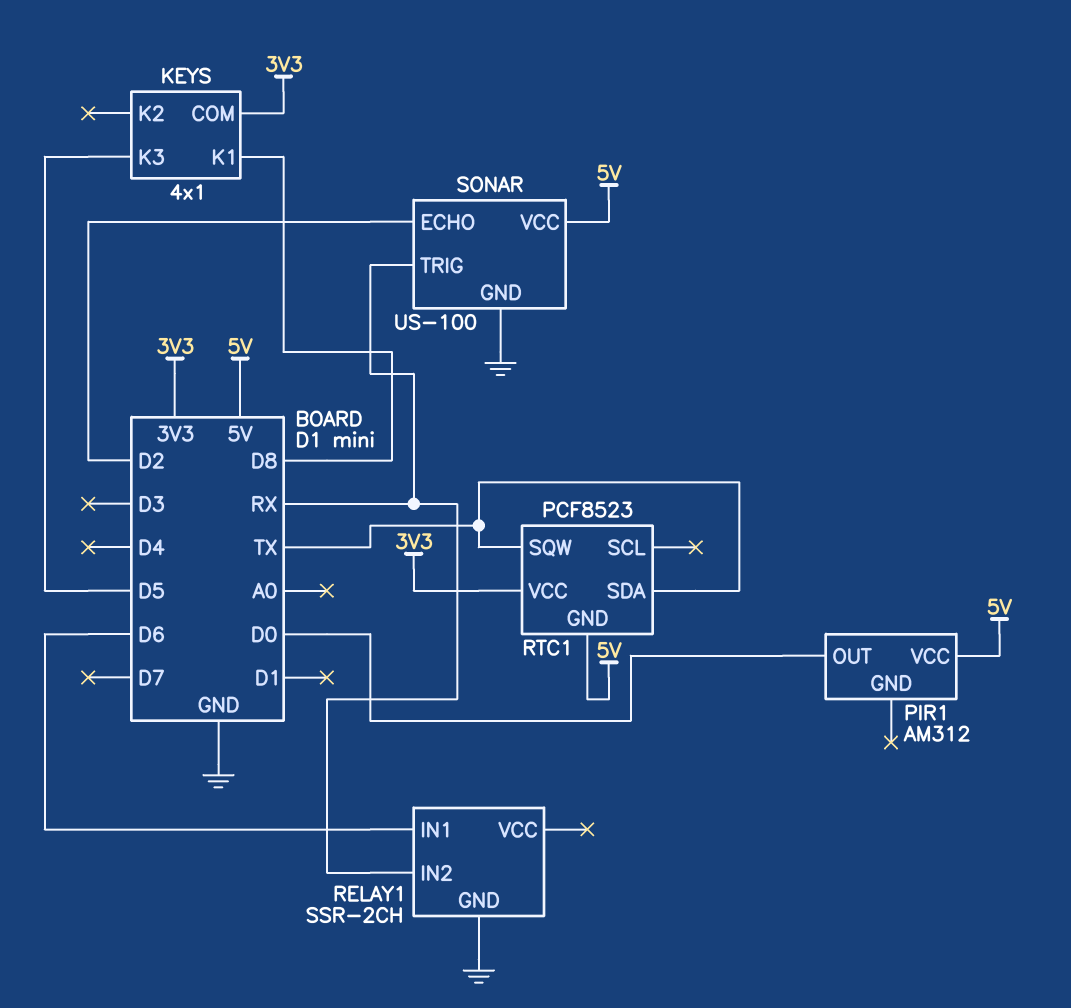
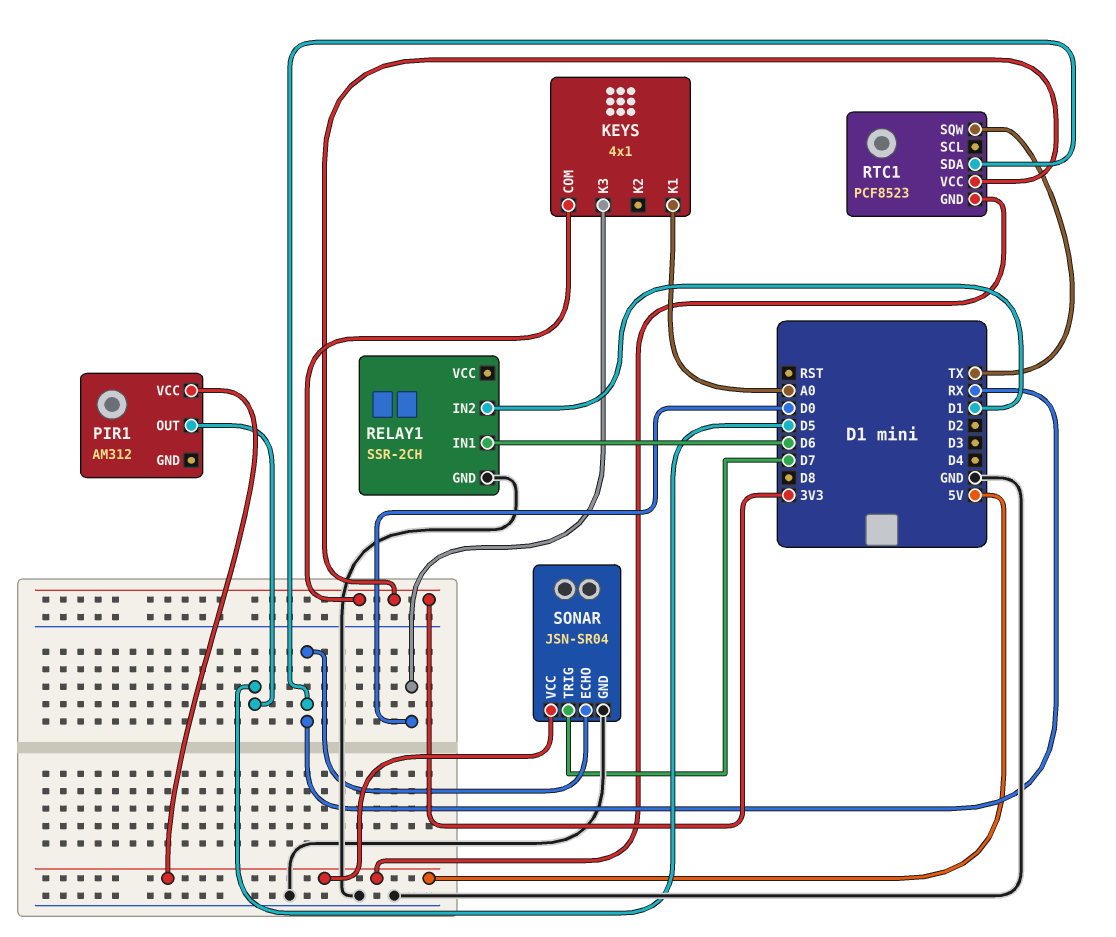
KEYS pin K1: D8 -> A0
KEYS pin K3: D5 -> D0
PIR1 pin OUT: D0 -> D5
RELAY1 pin IN2: RX -> D1
RTC1 pin SDA: TX -> RX
SONAR: US-100 -> JSN-SR04
SONAR pin ECHO: D2 -> RX
SONAR pin TRIG: RX -> D7

